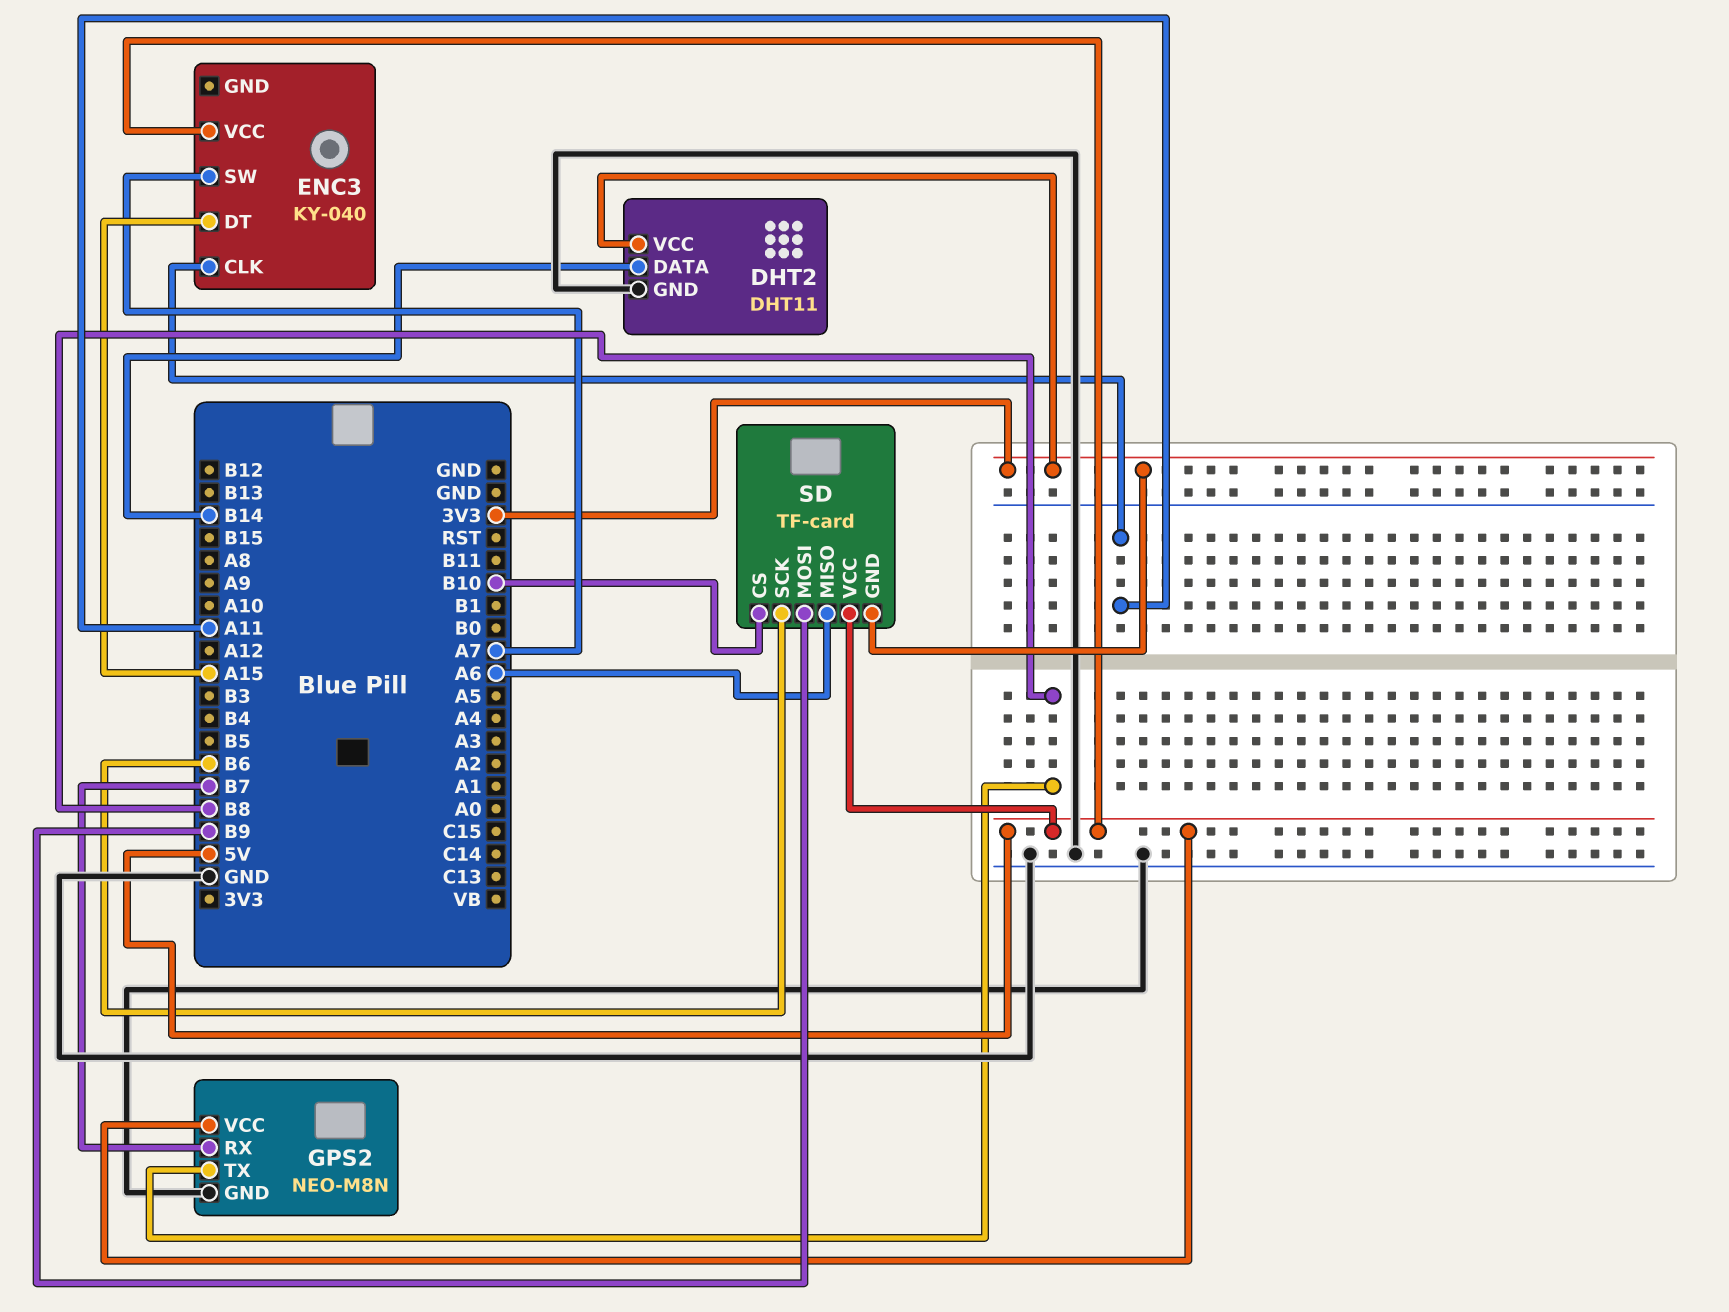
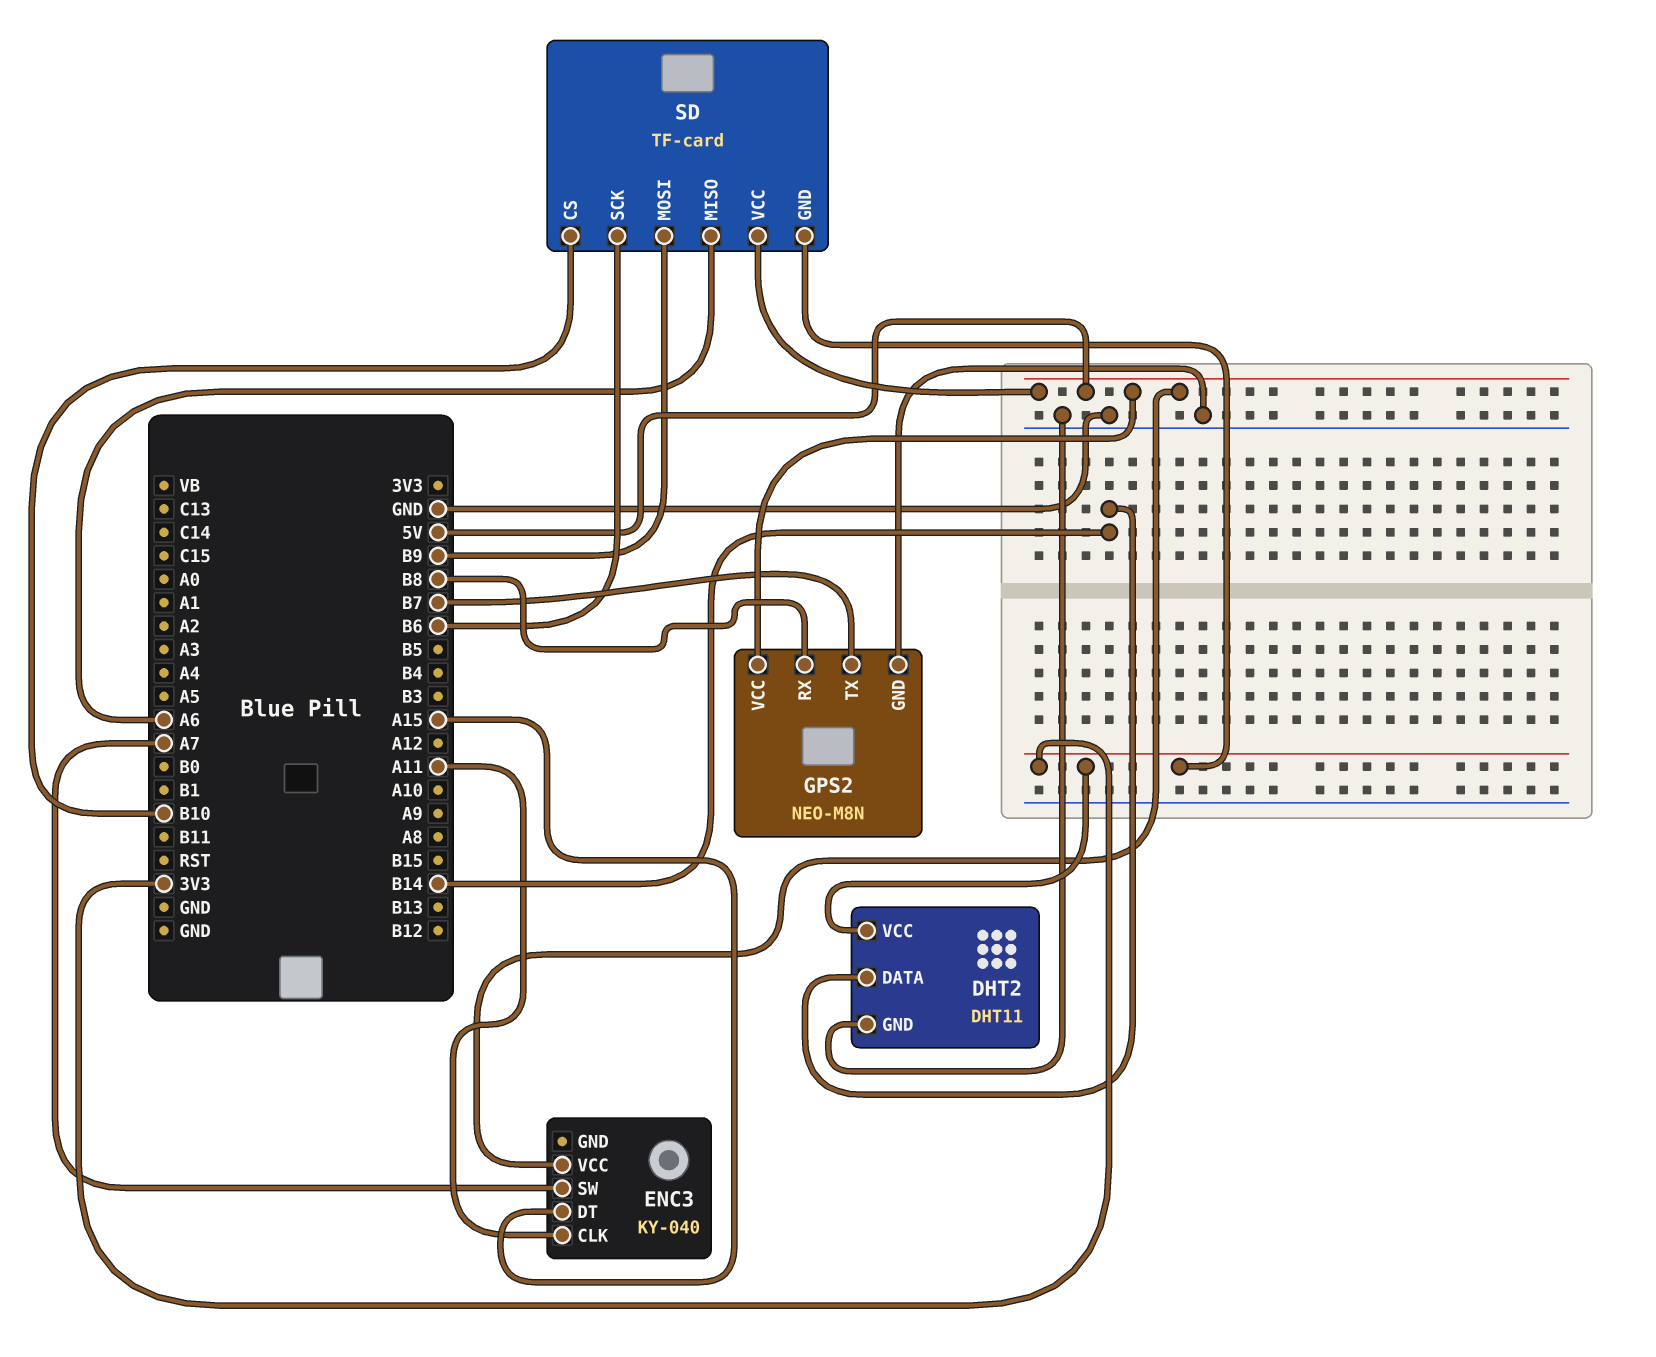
GPS2 pin RX: B7 -> B8
GPS2 pin TX: B8 -> B7

